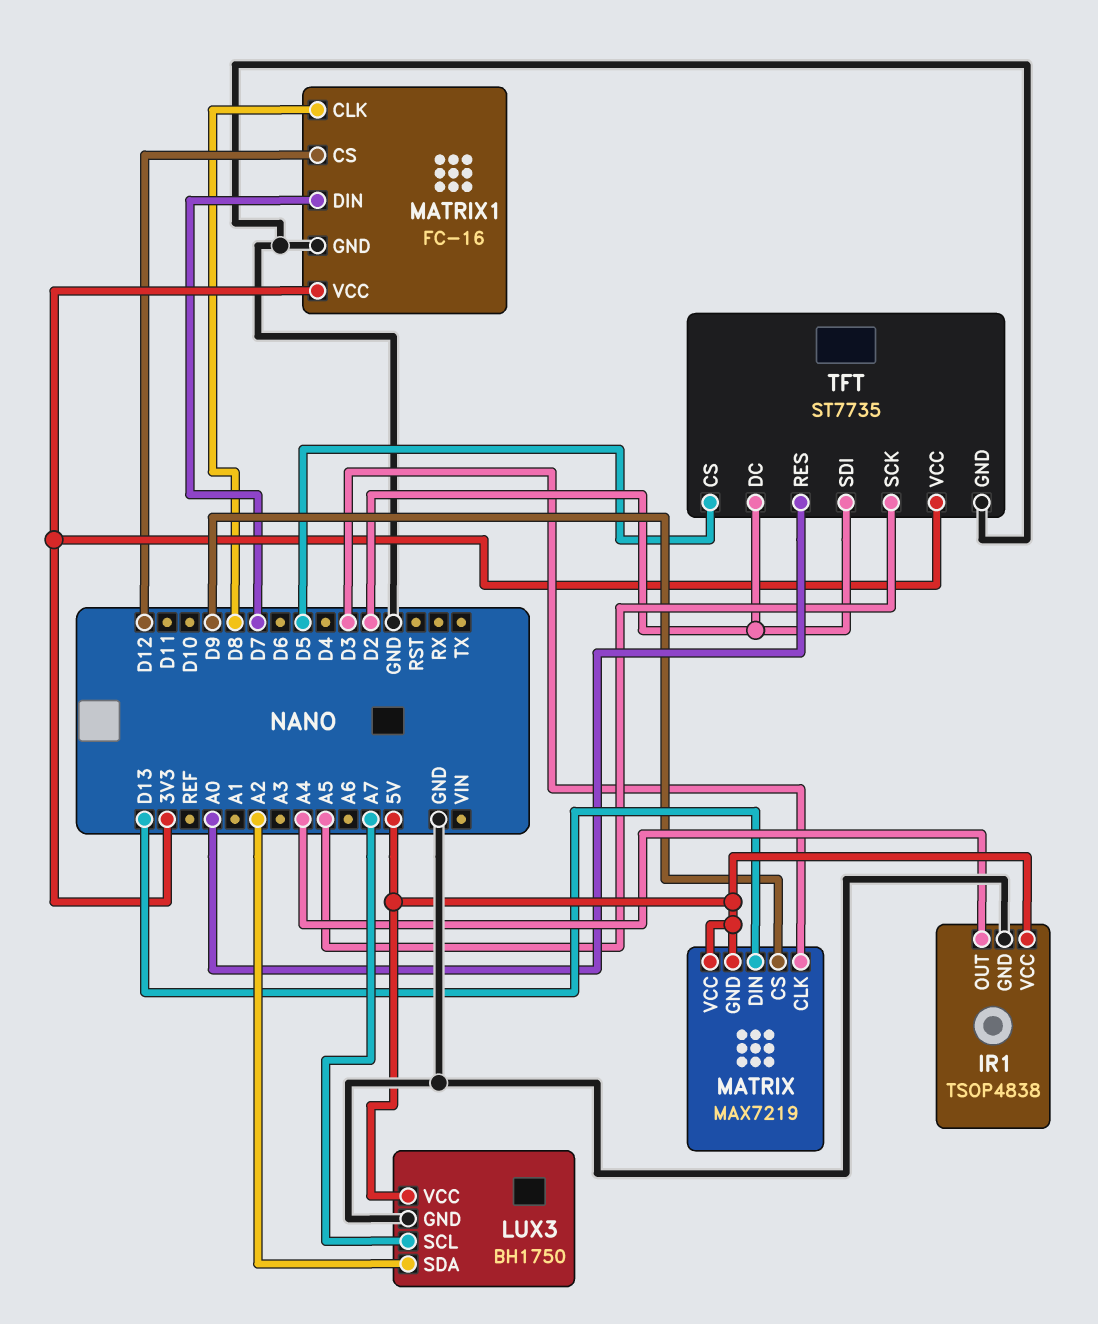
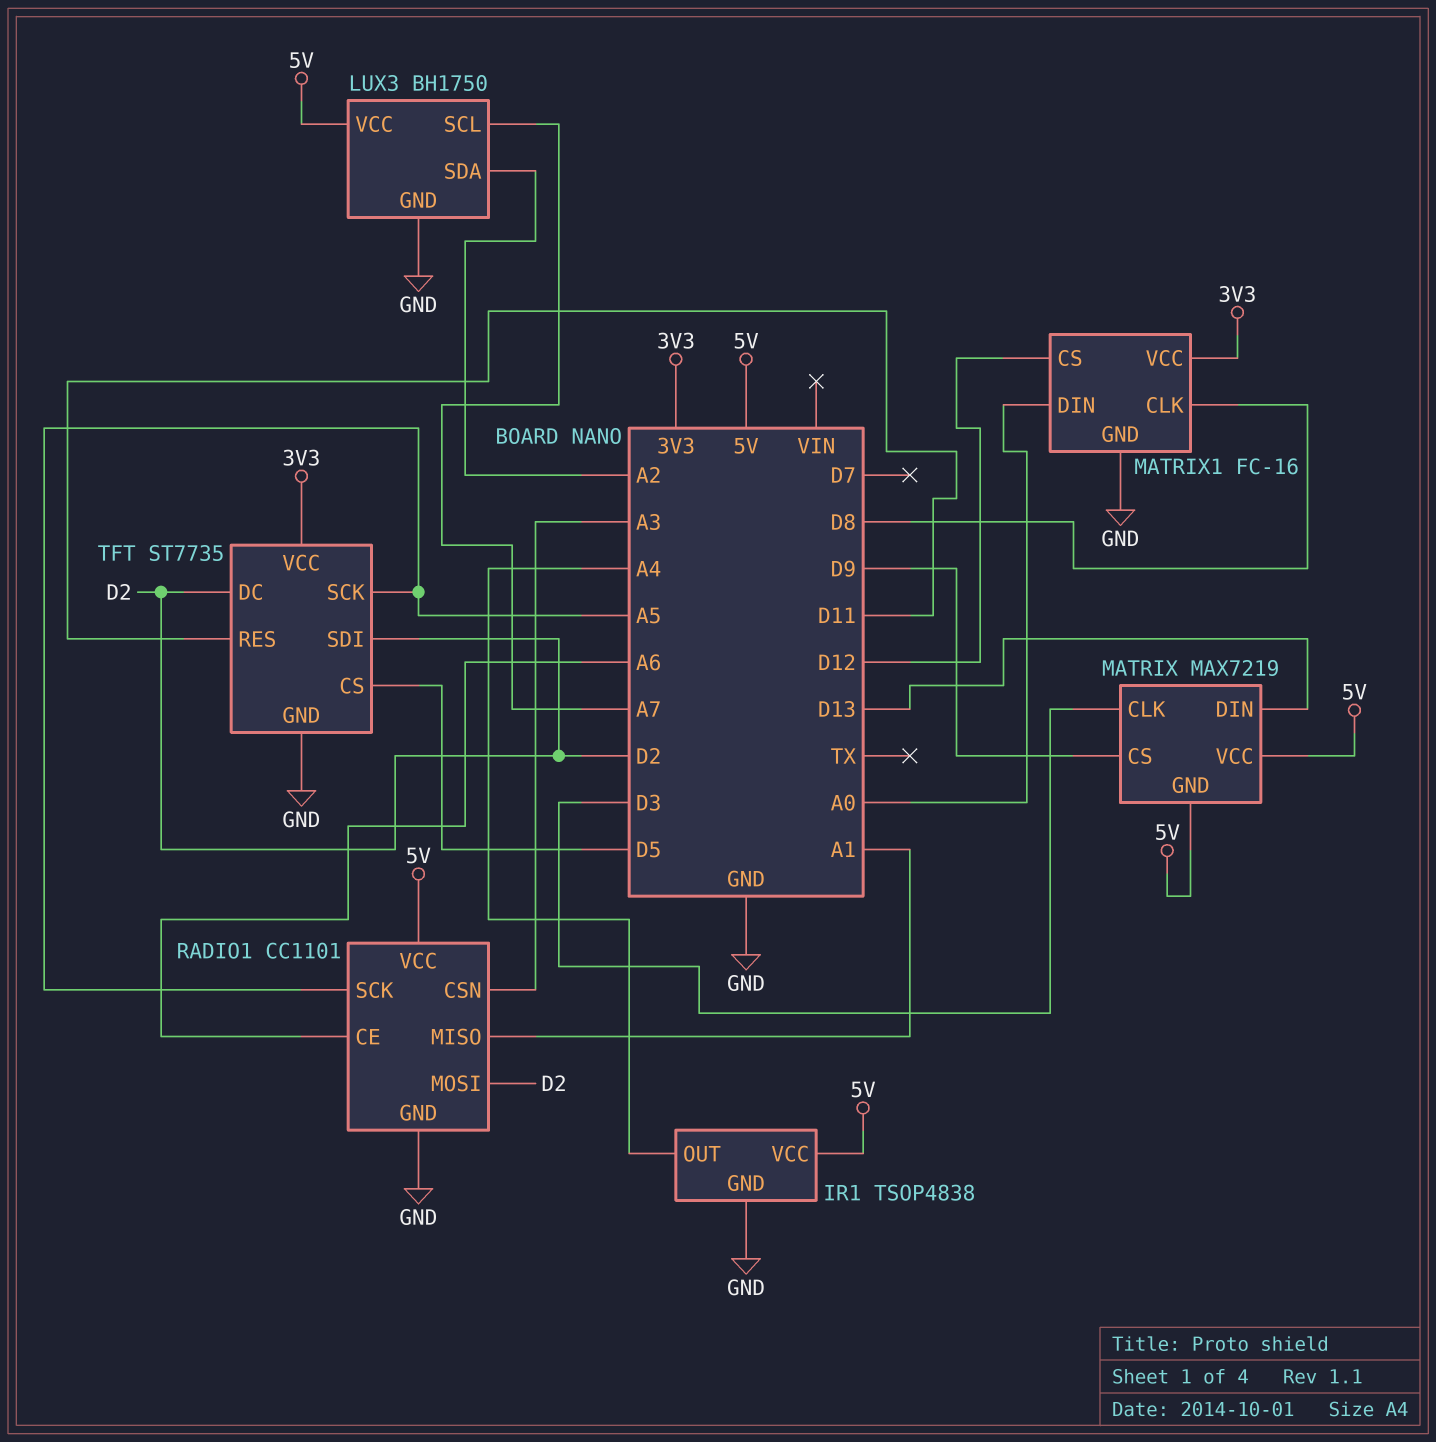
MATRIX1 pin DIN: D7 -> A0
RADIO1: none -> CC1101
RADIO1 pin CE: none -> A6
RADIO1 pin CSN: none -> A3
RADIO1 pin GND: none -> GND
RADIO1 pin MISO: none -> A1
RADIO1 pin MOSI: none -> D2
RADIO1 pin SCK: none -> A5
RADIO1 pin VCC: none -> 5V
TFT pin RES: A0 -> D11

